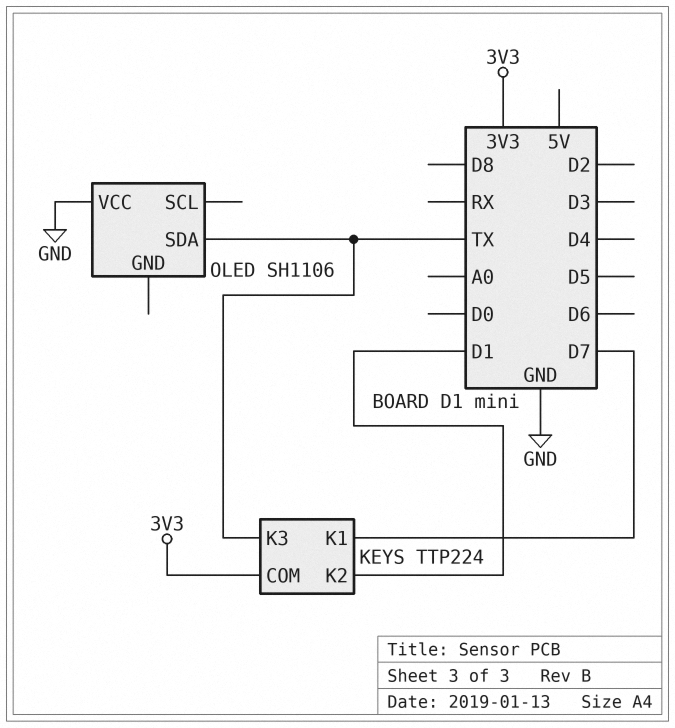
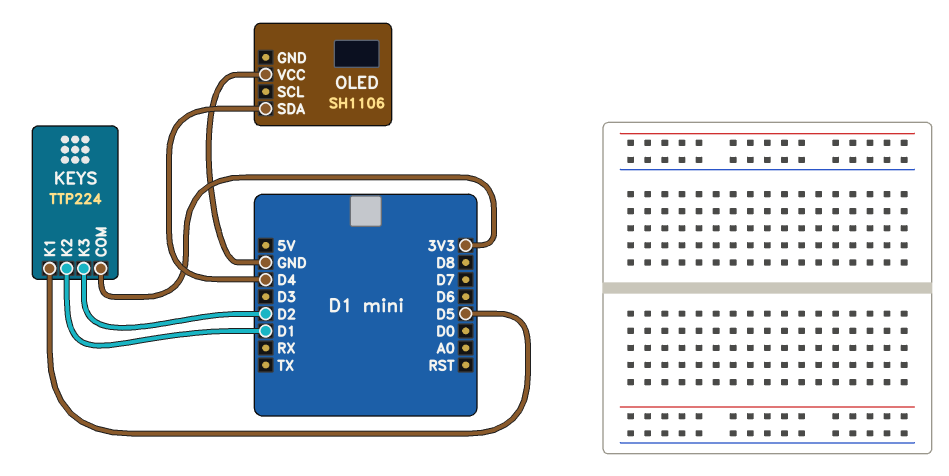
KEYS pin K1: D7 -> D5
KEYS pin K3: TX -> D2
OLED pin SDA: TX -> D4

